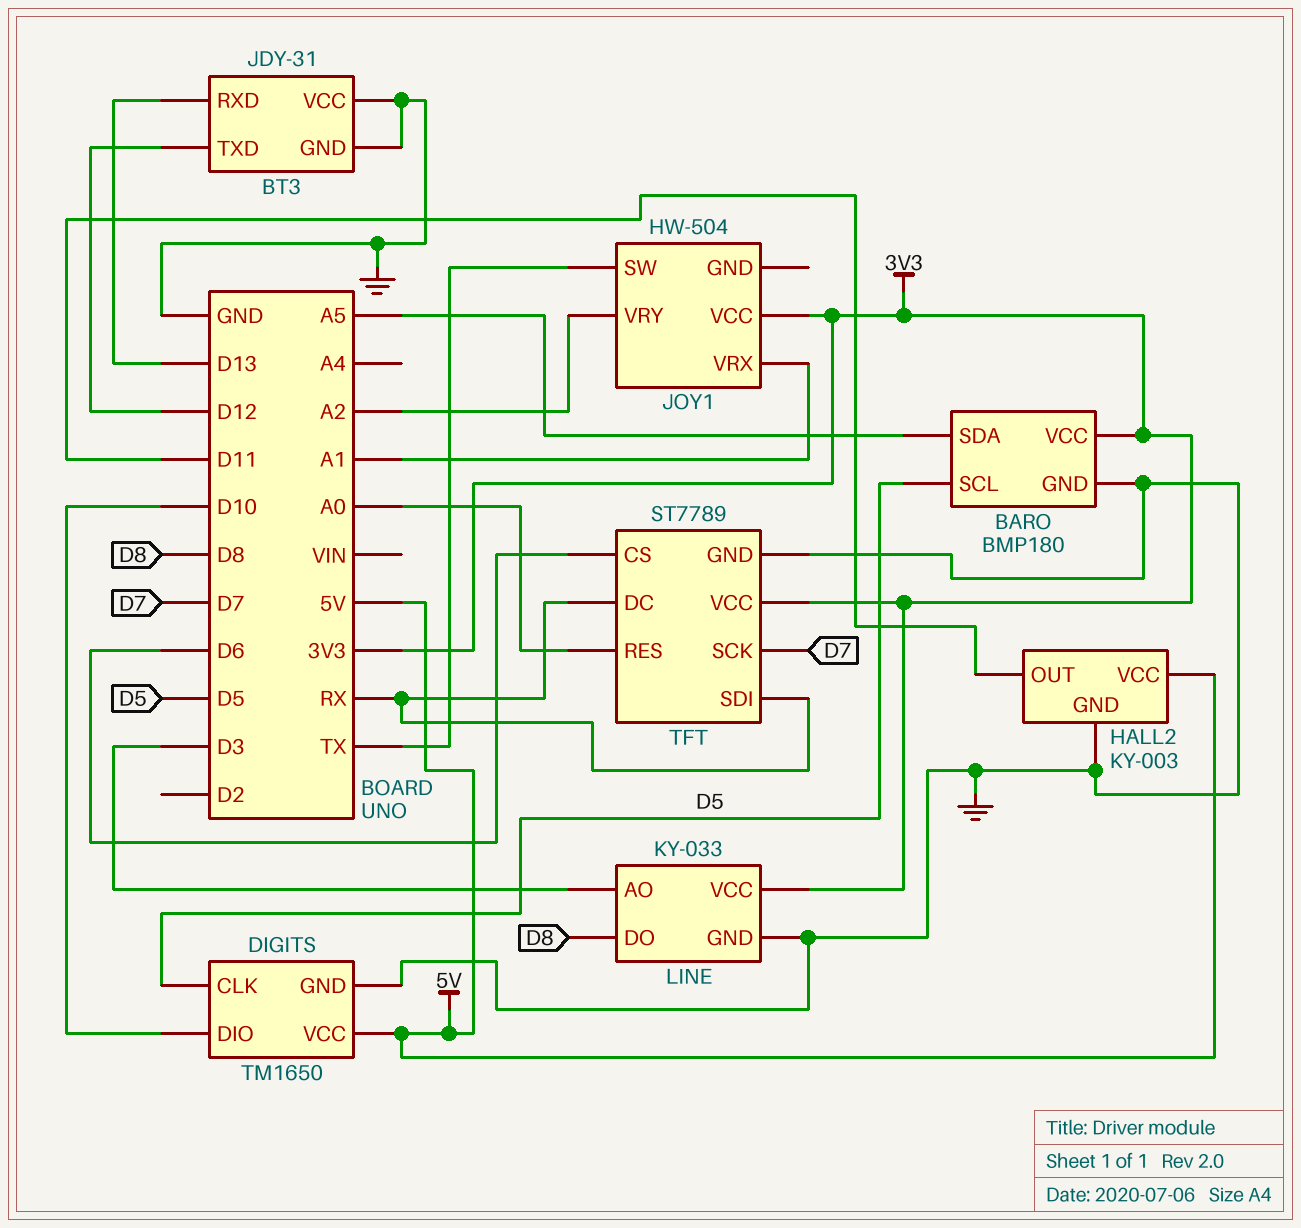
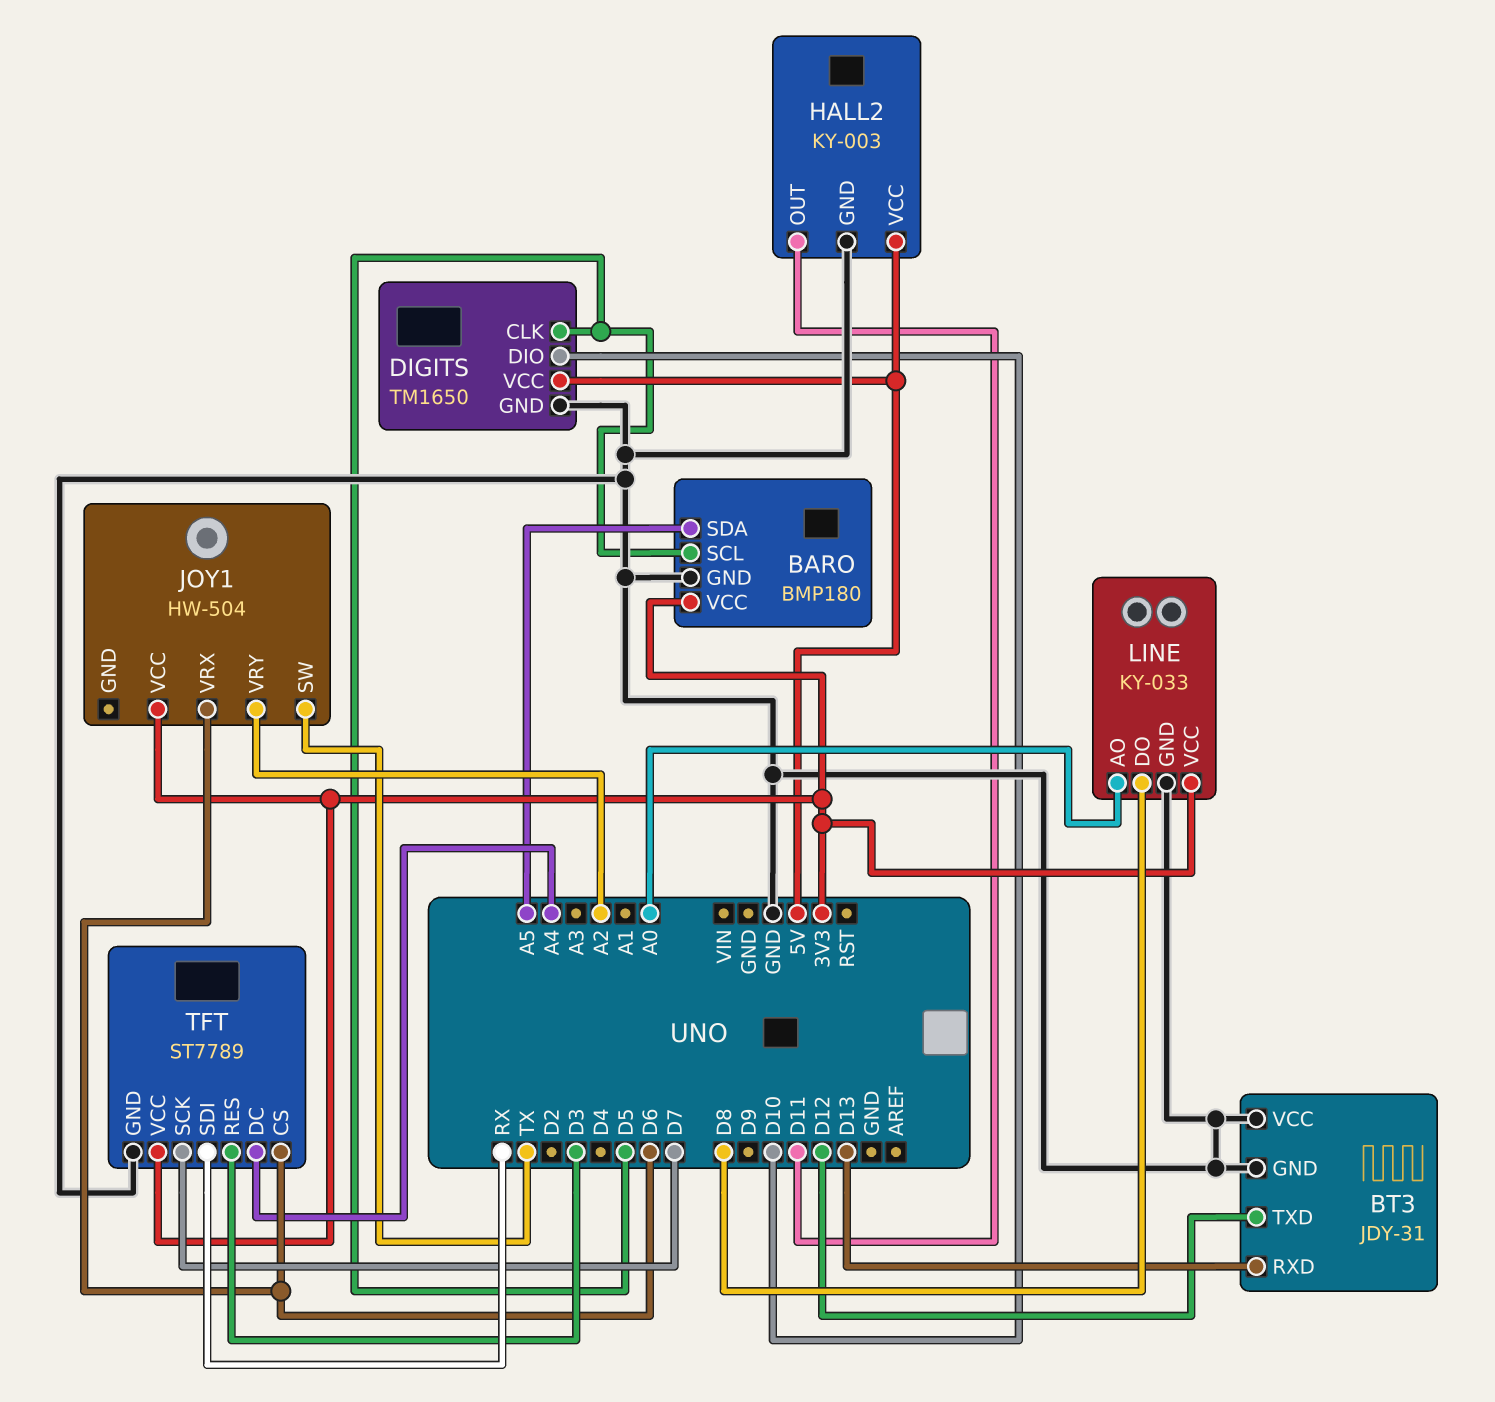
JOY1 pin VRX: A1 -> D6
LINE pin AO: D3 -> A0
TFT pin DC: RX -> A4
TFT pin RES: A0 -> D3

